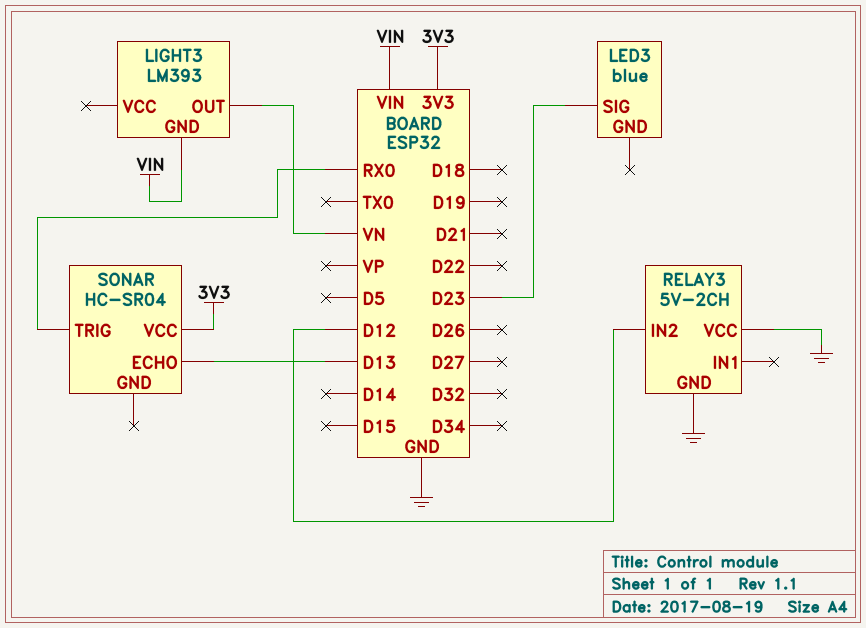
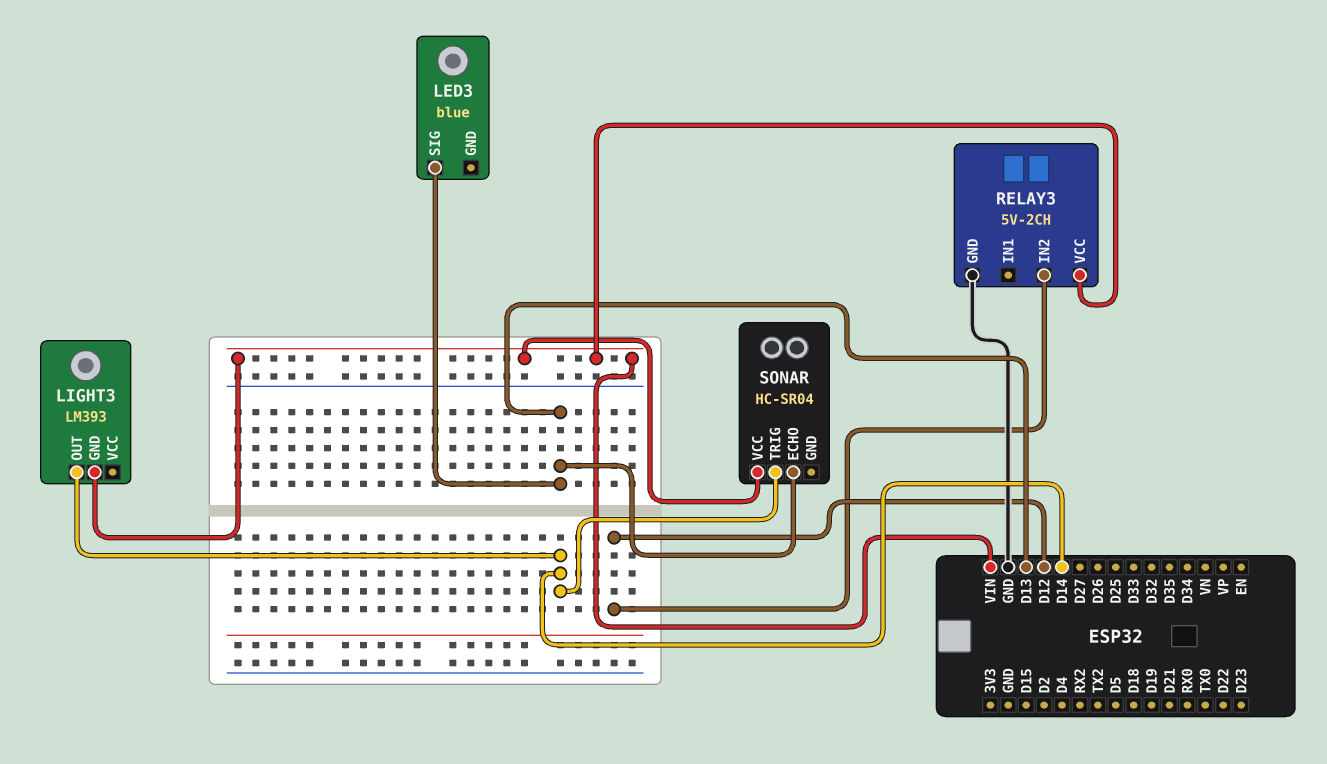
LED3 pin SIG: D23 -> D13
LIGHT3 pin OUT: VN -> D14
RELAY3 pin VCC: GND -> VIN
SONAR pin TRIG: RX0 -> D14
SONAR pin VCC: 3V3 -> VIN

